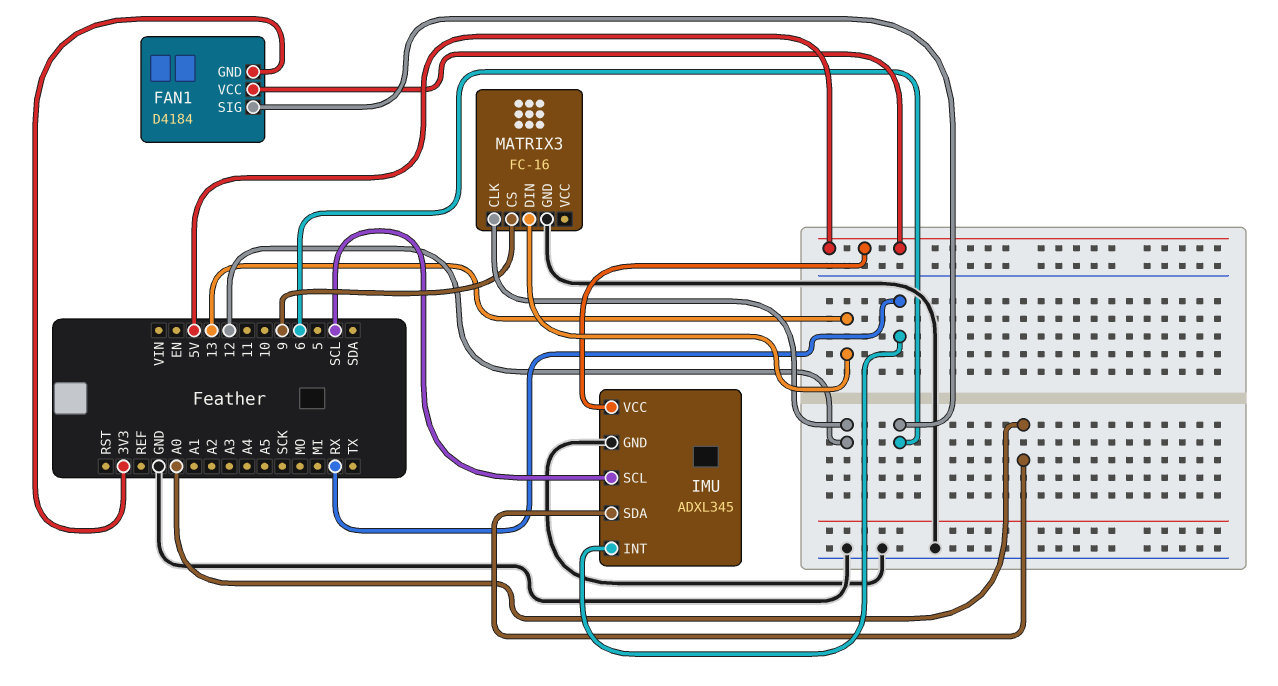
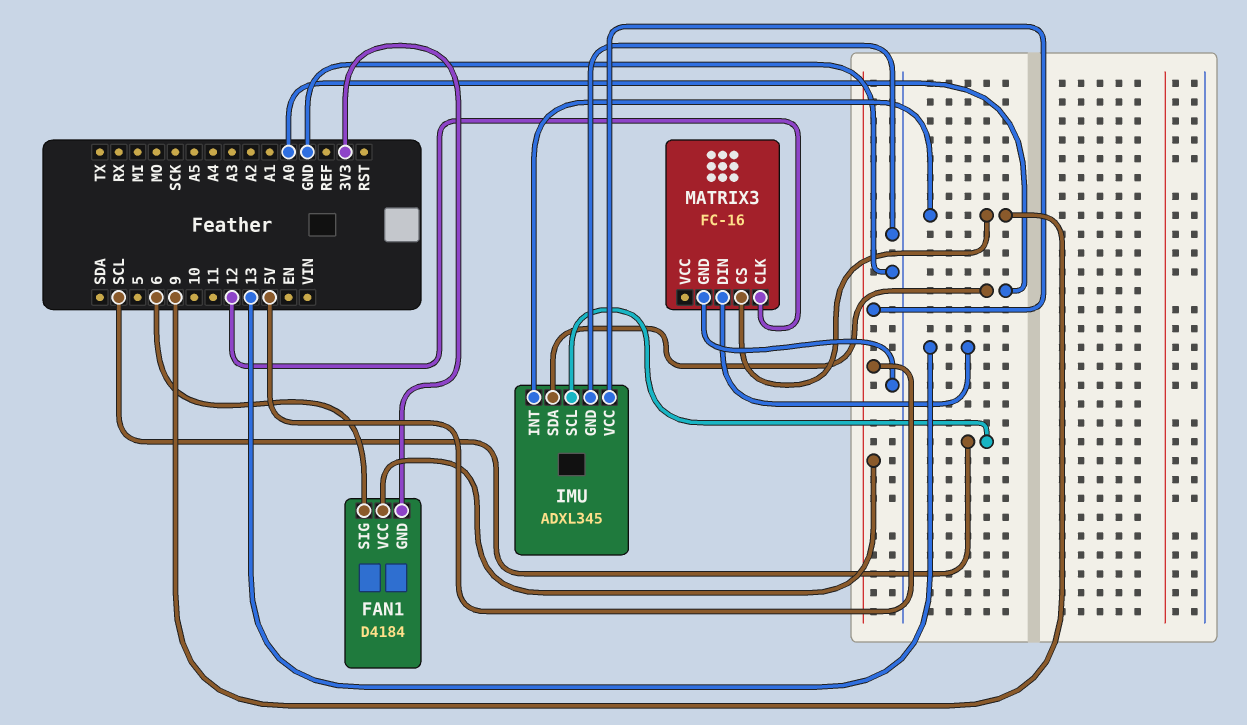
IMU pin INT: RX -> 9

